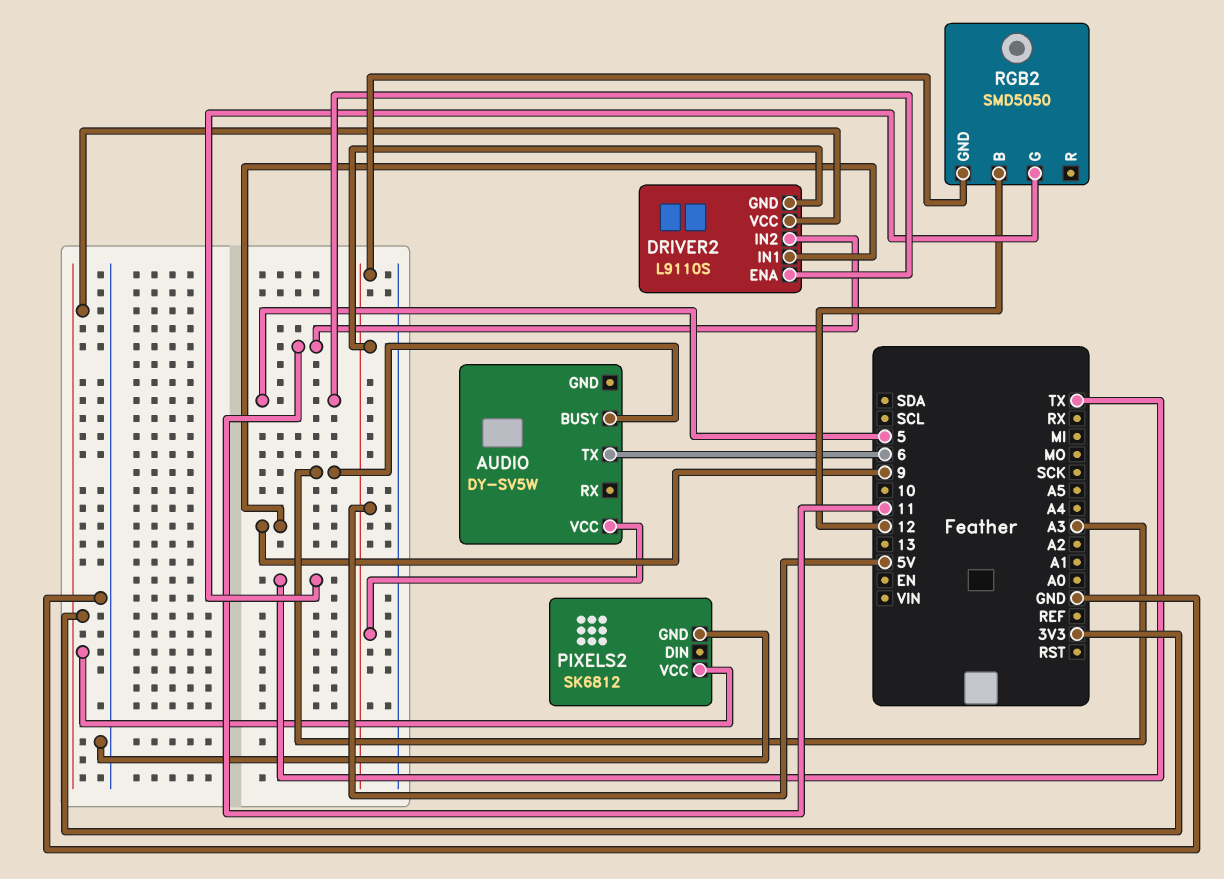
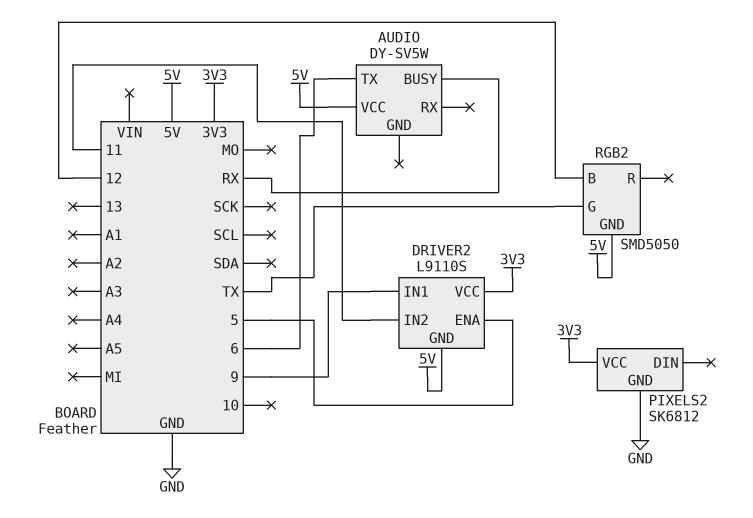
AUDIO pin BUSY: A3 -> RX

